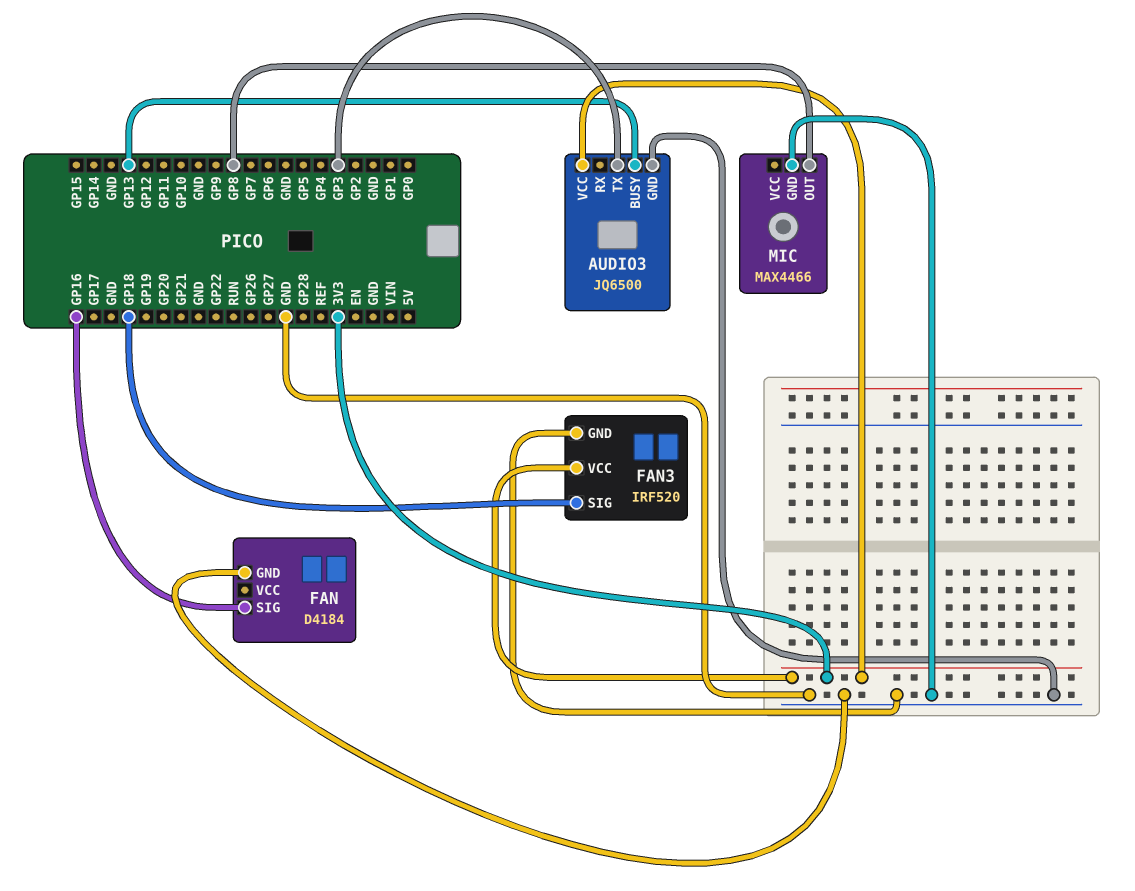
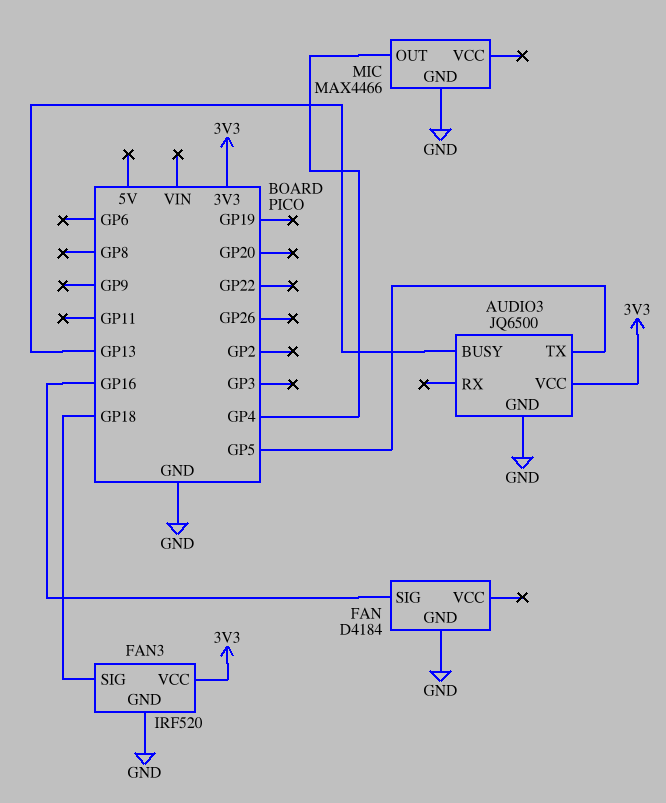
AUDIO3 pin TX: GP3 -> GP5
MIC pin OUT: GP8 -> GP4

